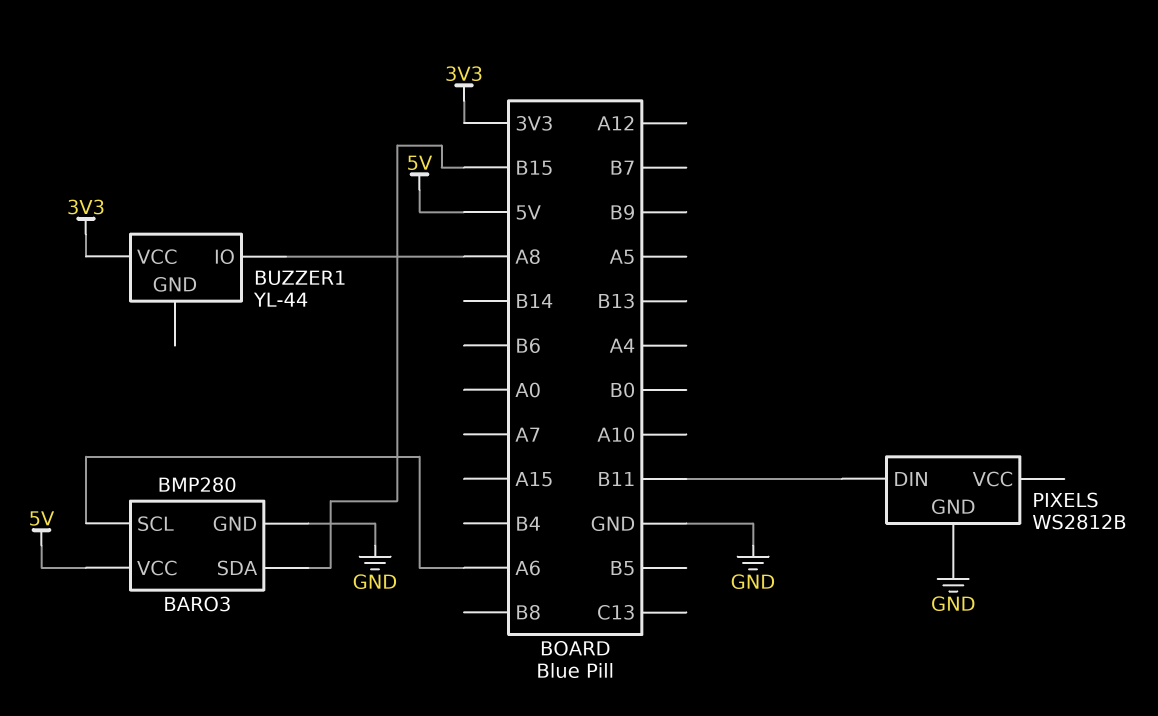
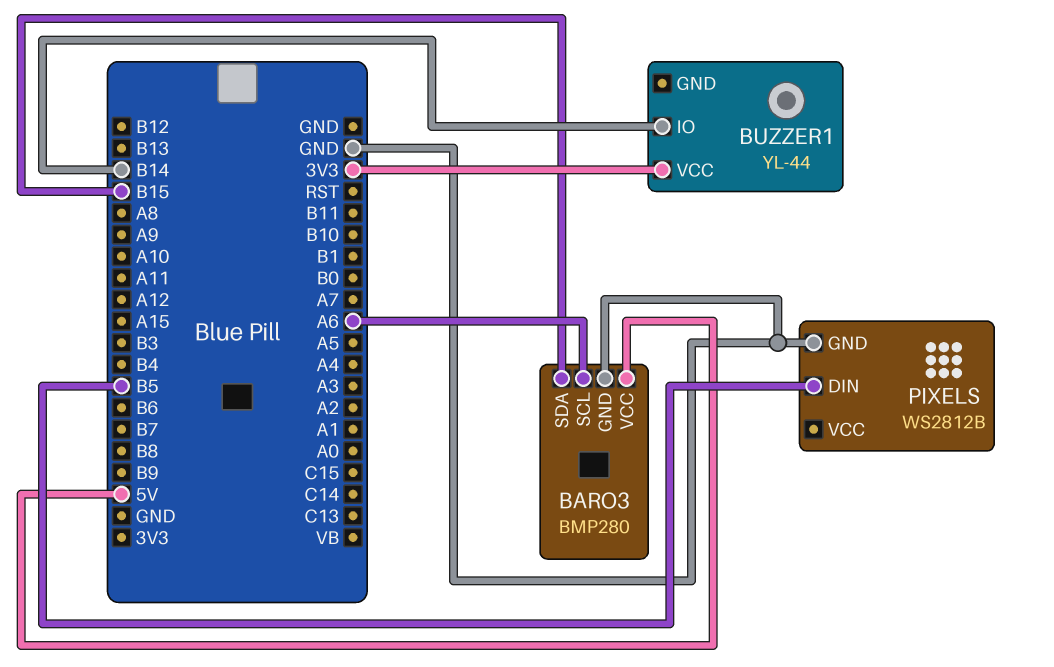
BUZZER1 pin IO: A8 -> B14
PIXELS pin DIN: B11 -> B5

